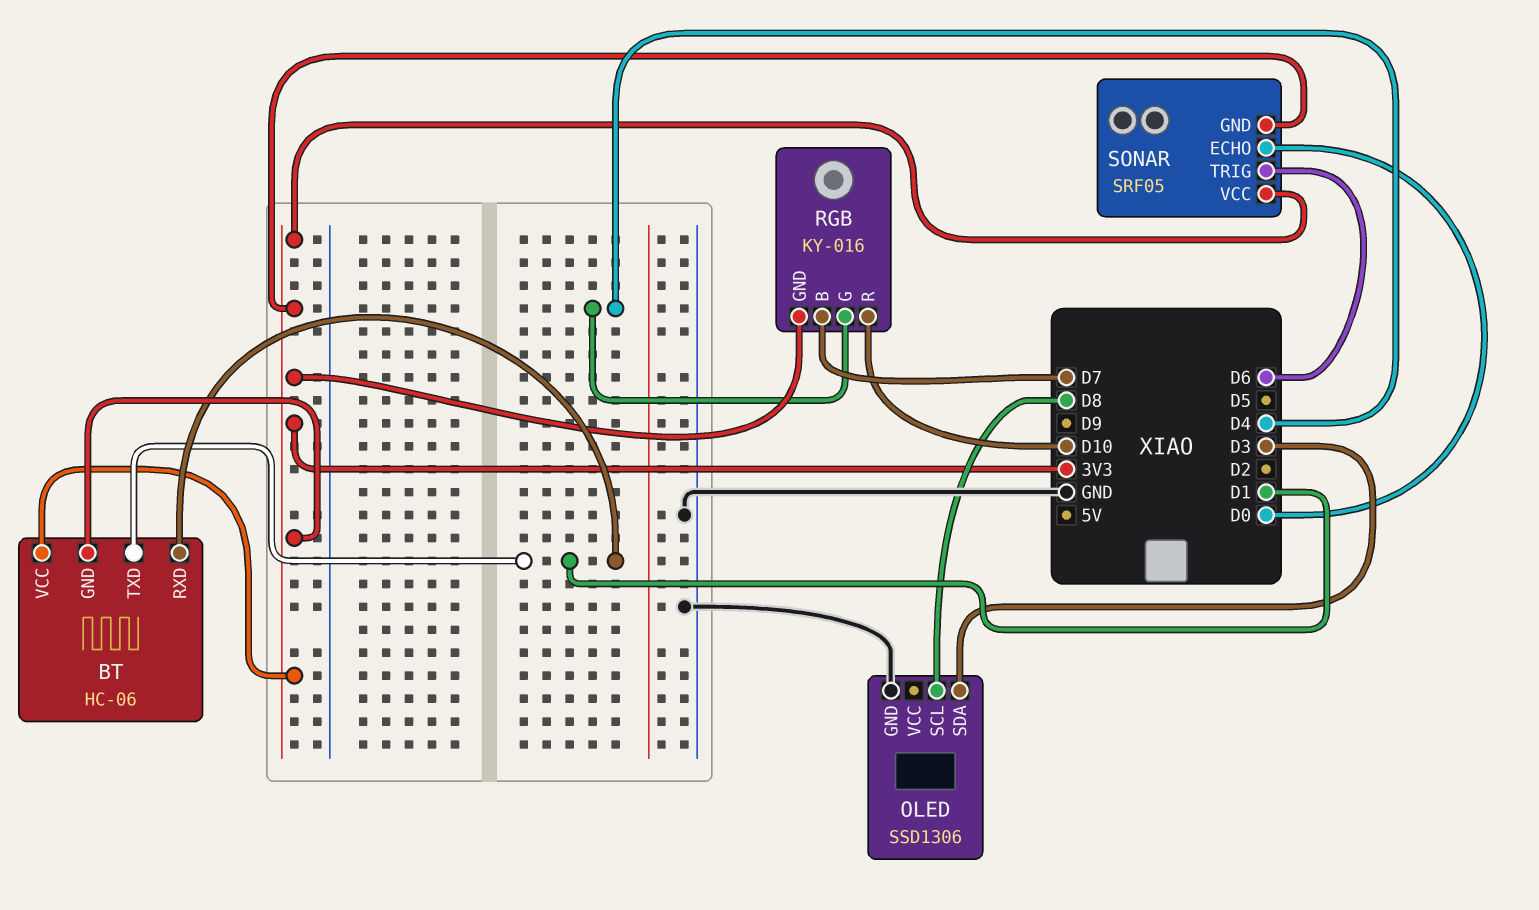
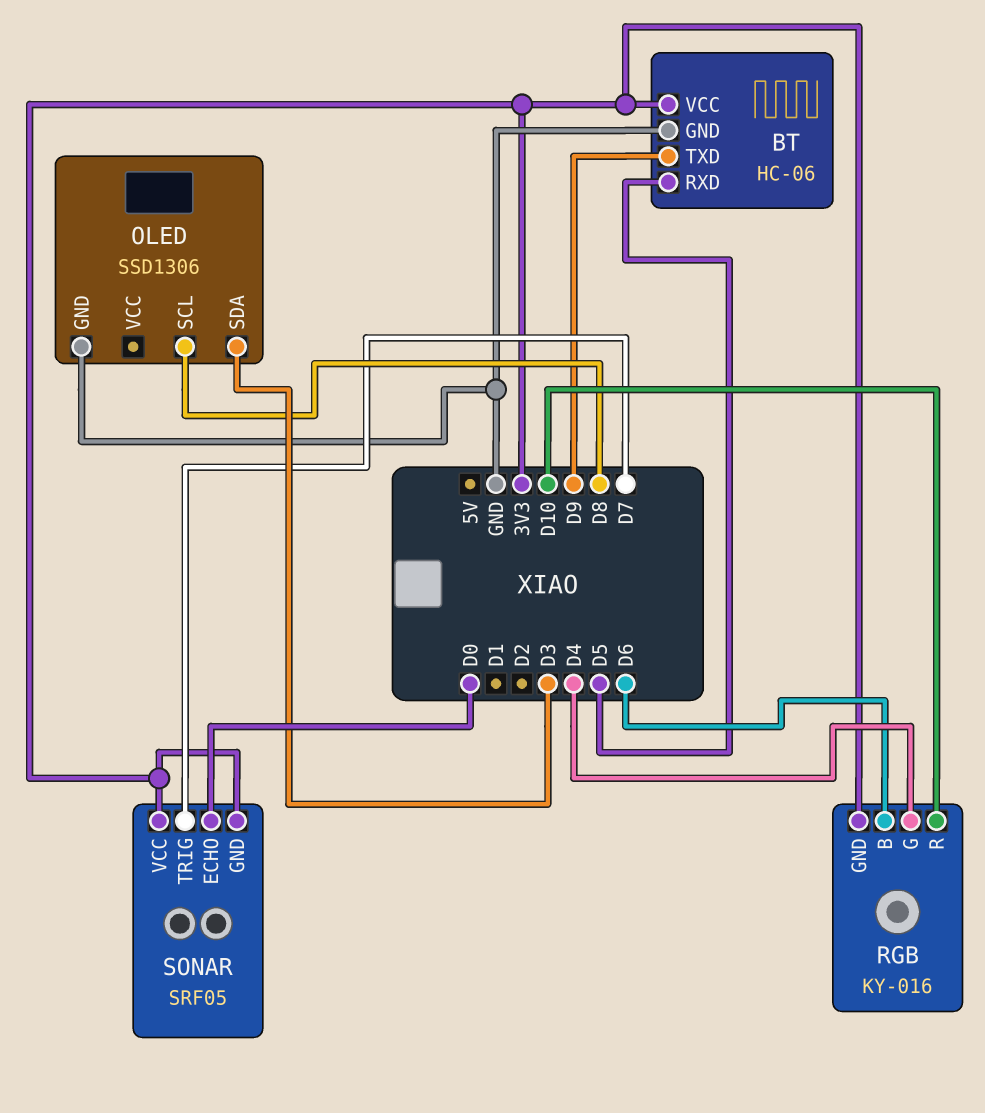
BT pin GND: 3V3 -> GND
BT pin RXD: D1 -> D5
BT pin TXD: D1 -> D9
RGB pin B: D7 -> D6
SONAR pin TRIG: D6 -> D7

